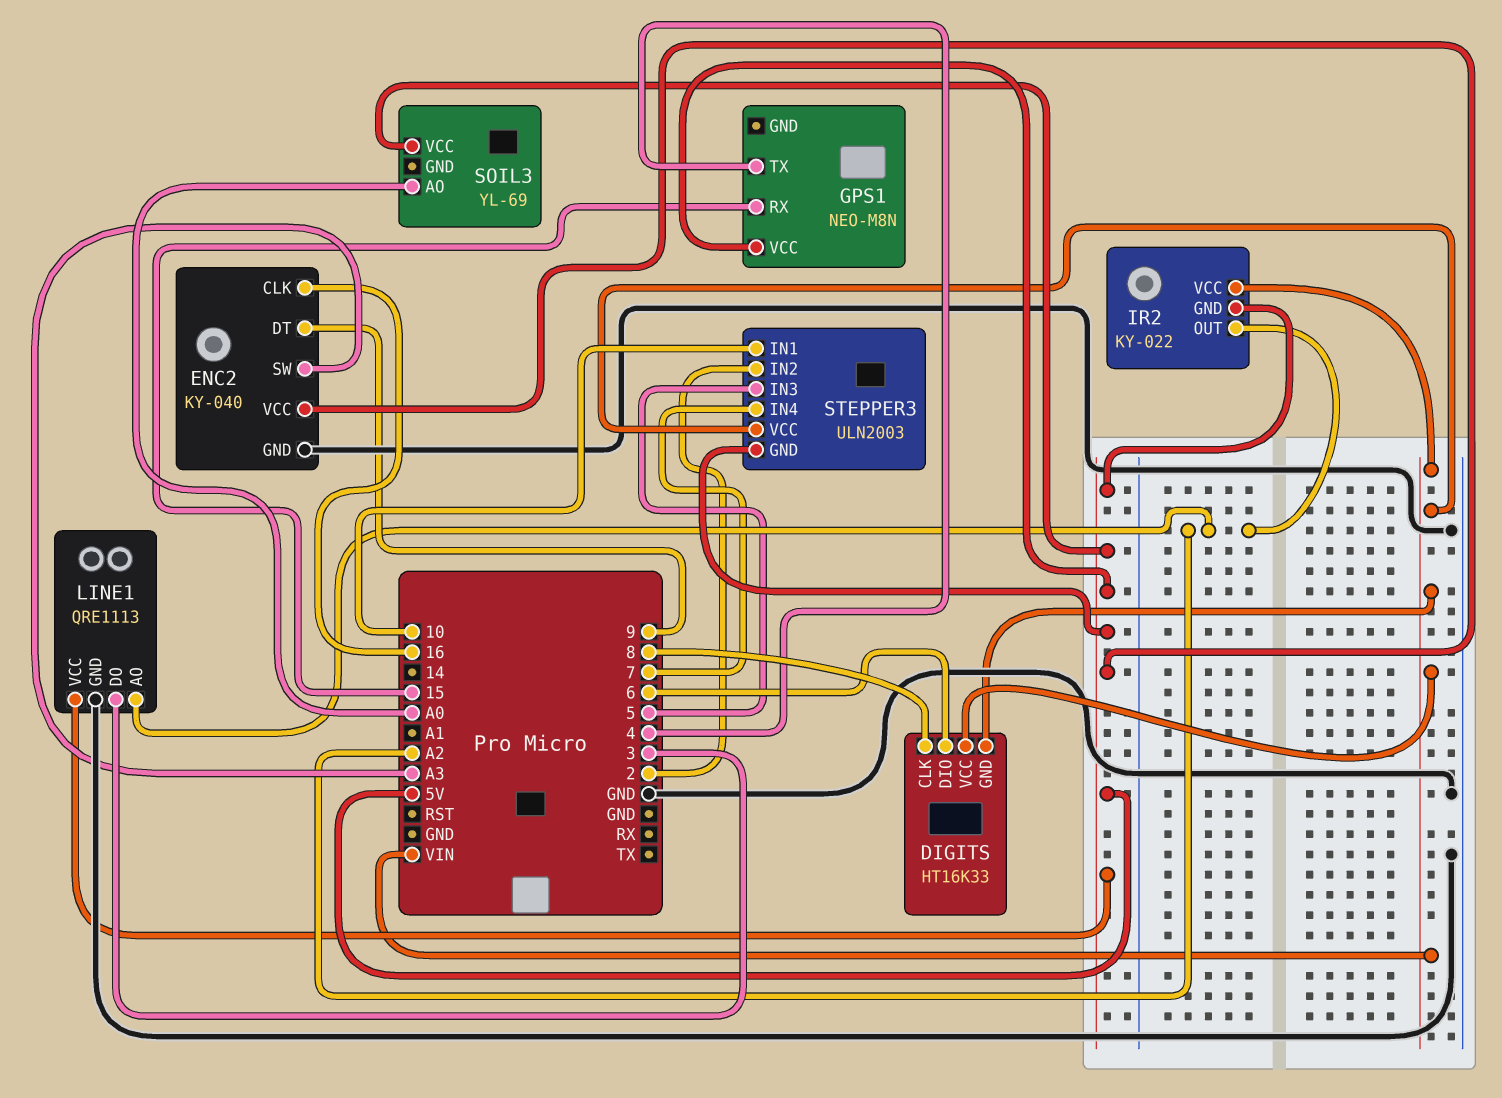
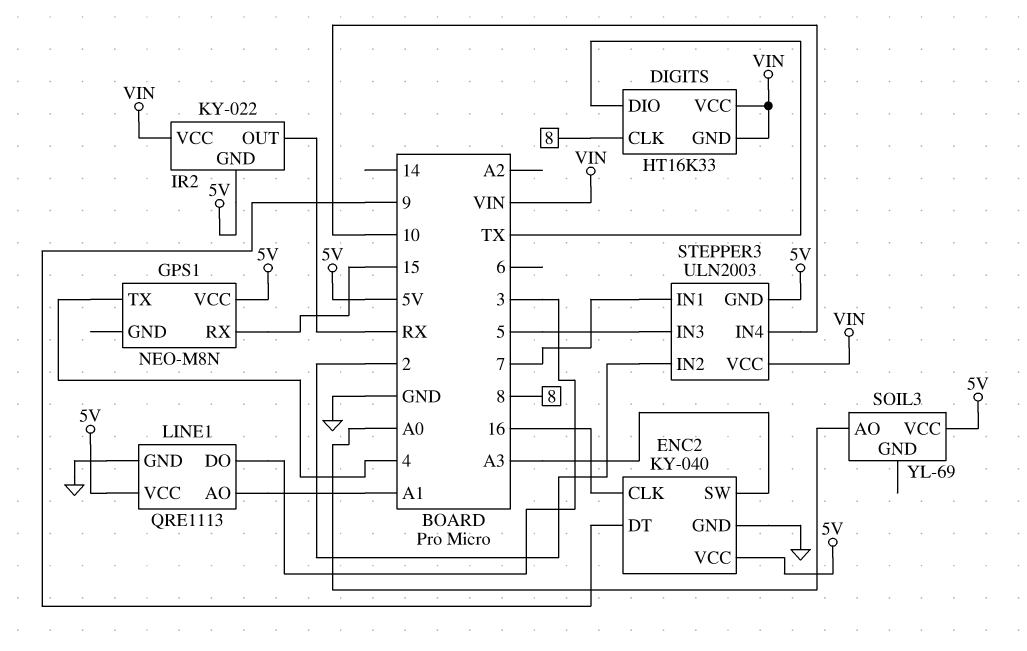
DIGITS pin DIO: 6 -> TX
IR2 pin OUT: A2 -> RX
LINE1 pin AO: A2 -> A1
STEPPER3 pin IN1: 10 -> 7
STEPPER3 pin IN4: 7 -> 10

